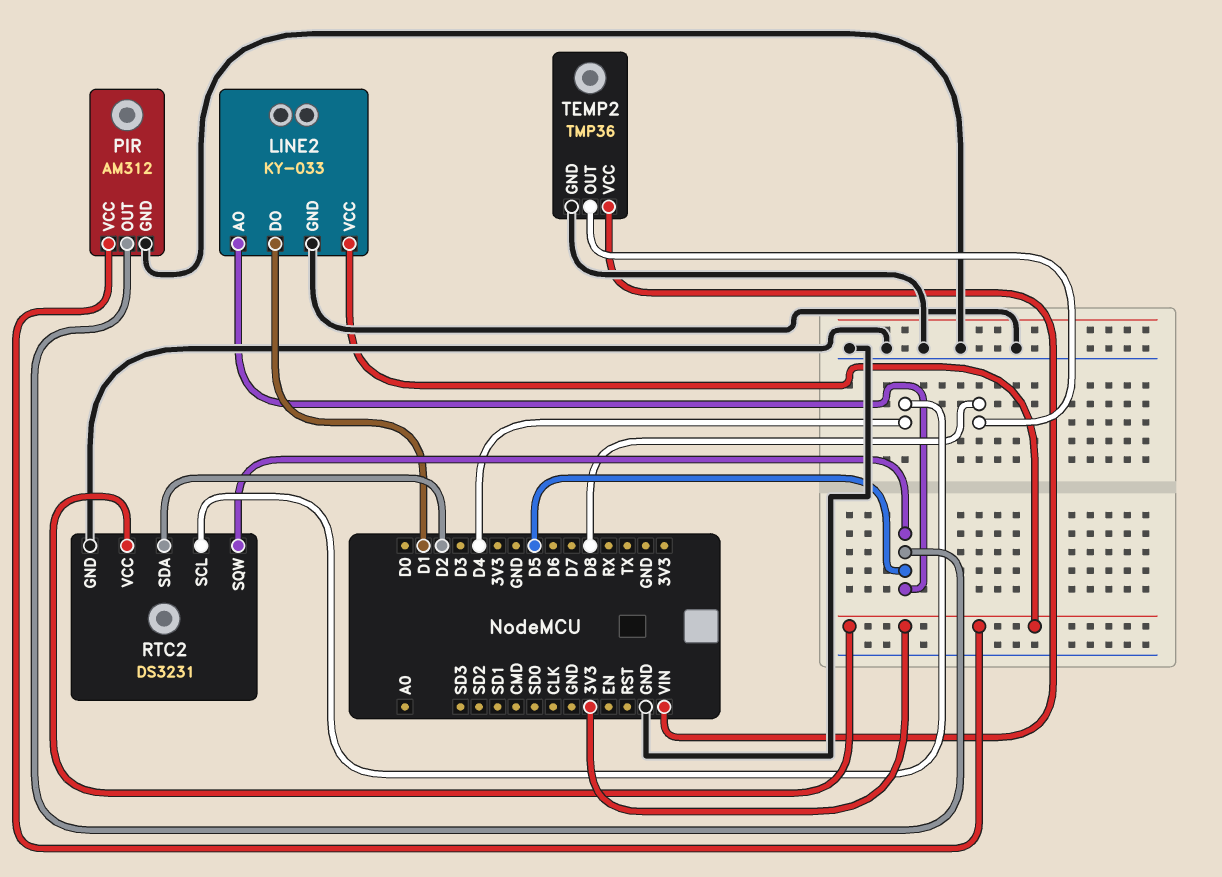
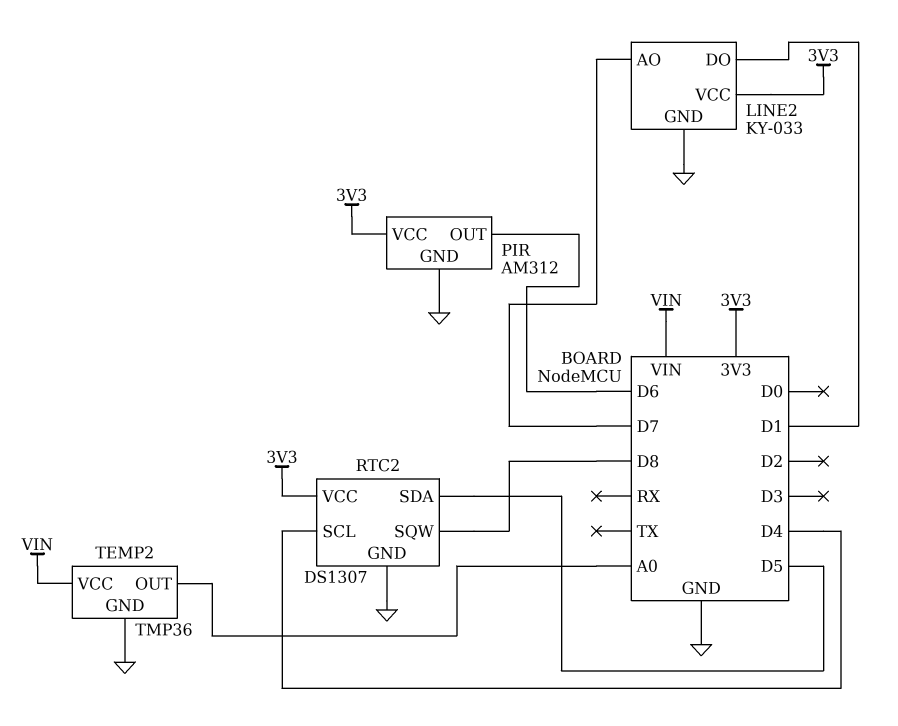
LINE2 pin AO: D5 -> D7
PIR pin OUT: D5 -> D6
RTC2: DS3231 -> DS1307
RTC2 pin SDA: D2 -> D5
RTC2 pin SQW: D5 -> D8
TEMP2 pin OUT: D8 -> A0

